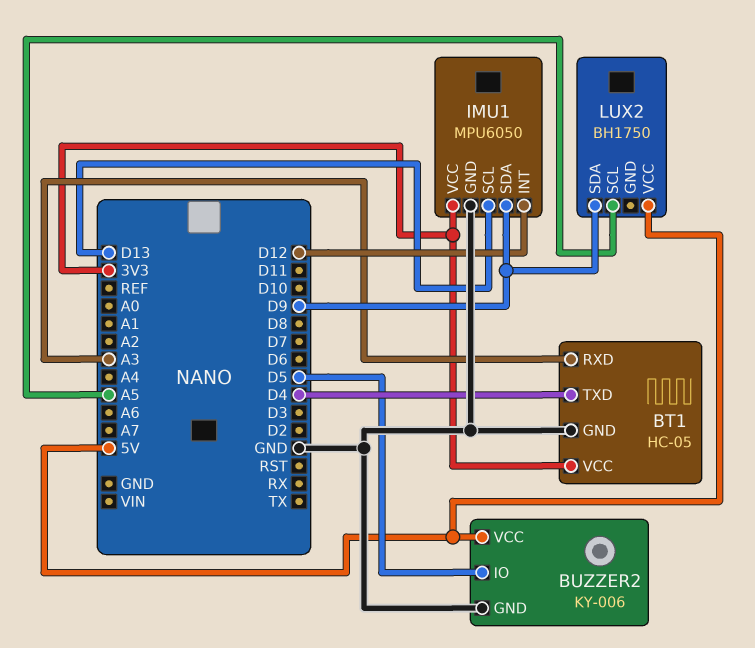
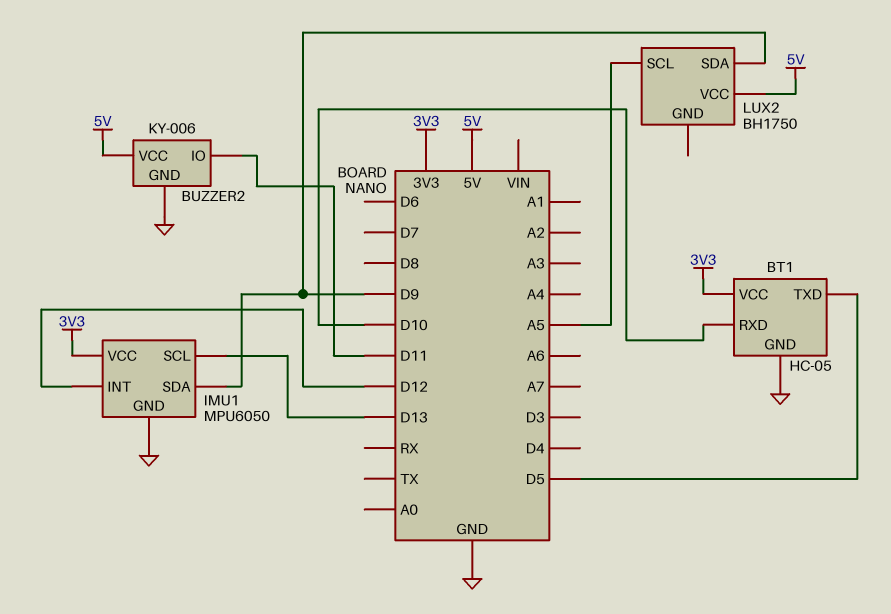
BT1 pin RXD: A3 -> D10
BT1 pin TXD: D4 -> D5
BUZZER2 pin IO: D5 -> D11

